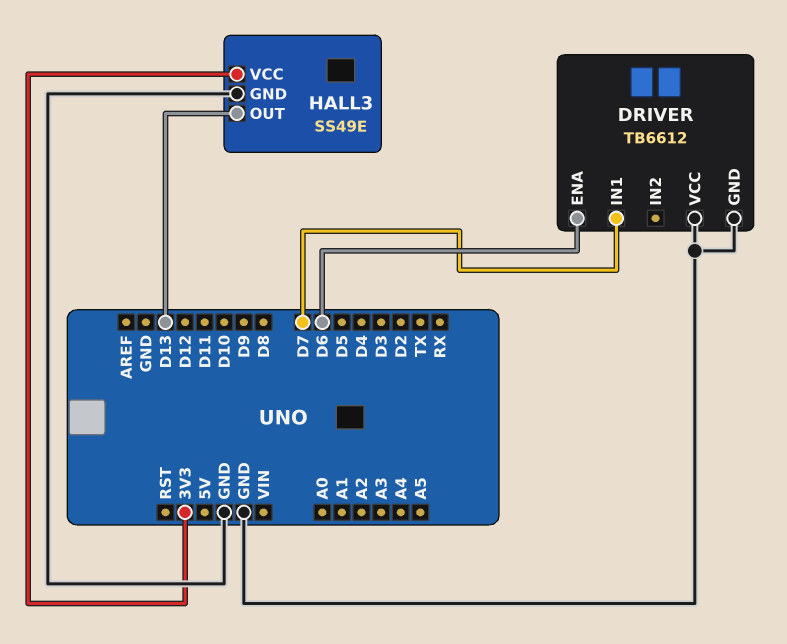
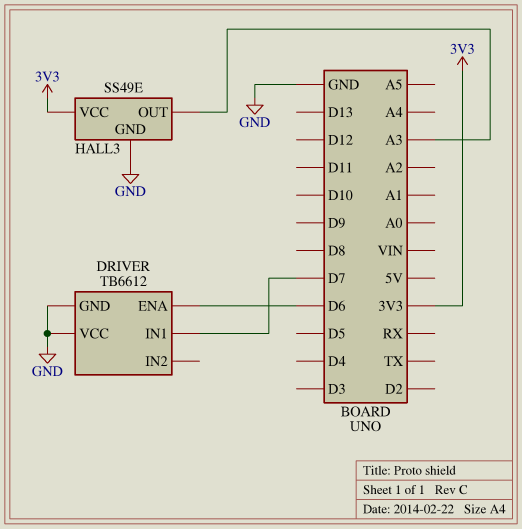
HALL3 pin OUT: D13 -> A3

